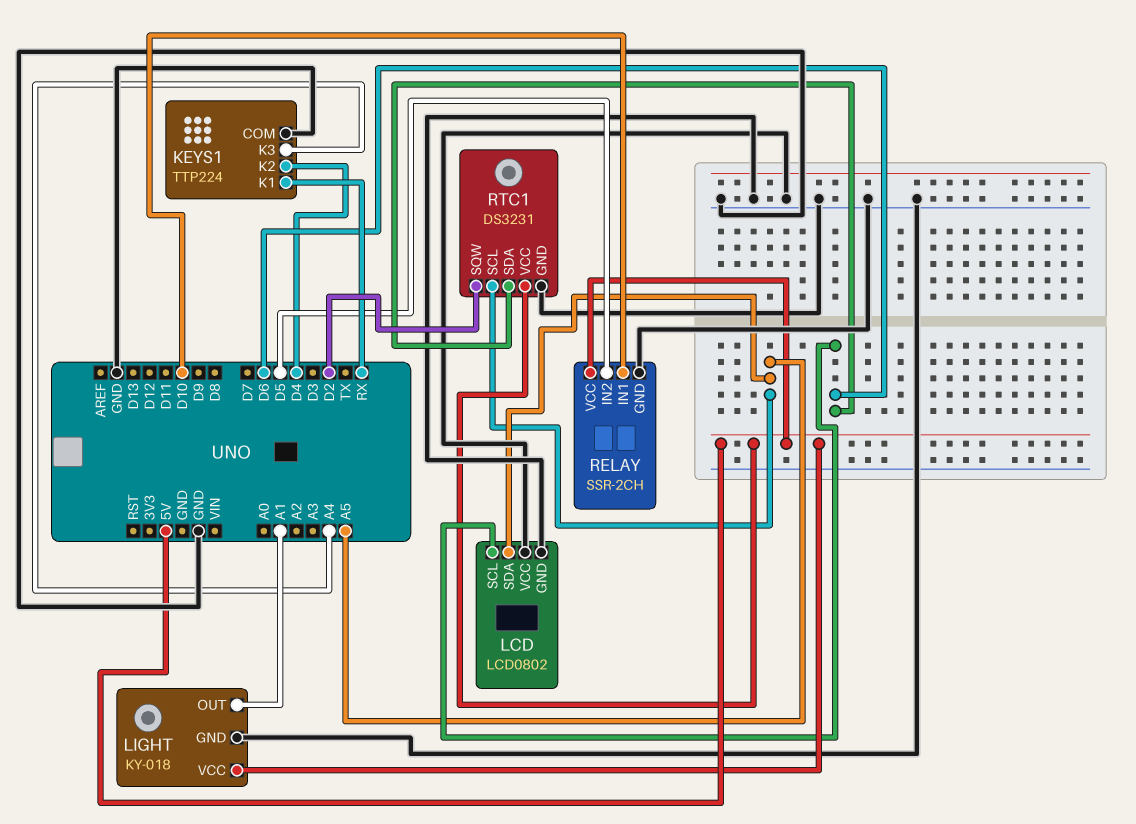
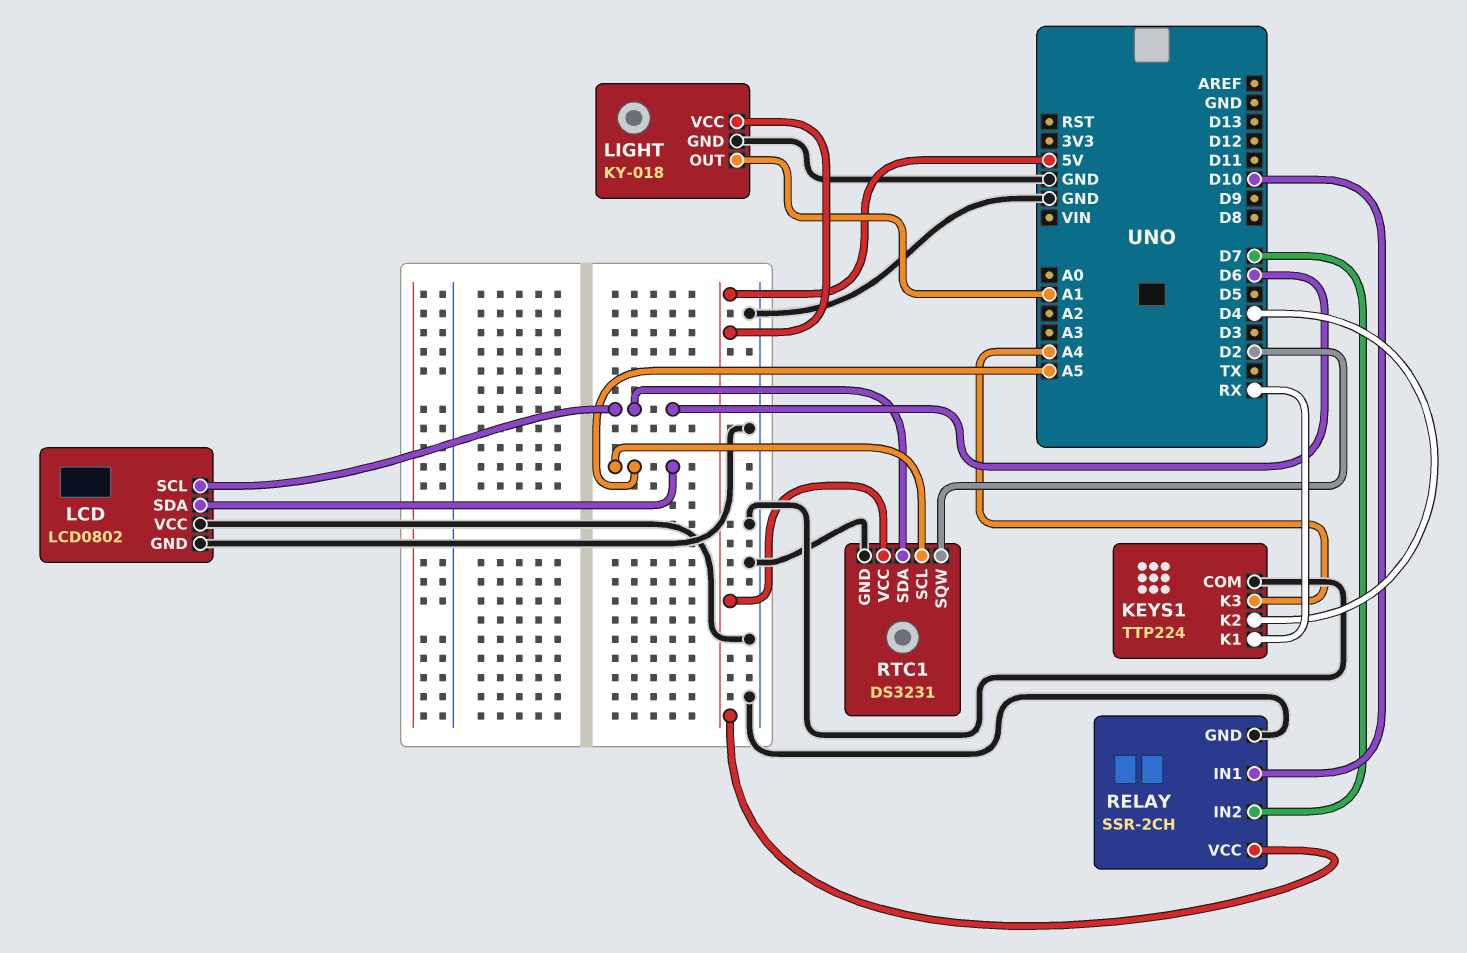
RELAY pin IN2: D5 -> D7

